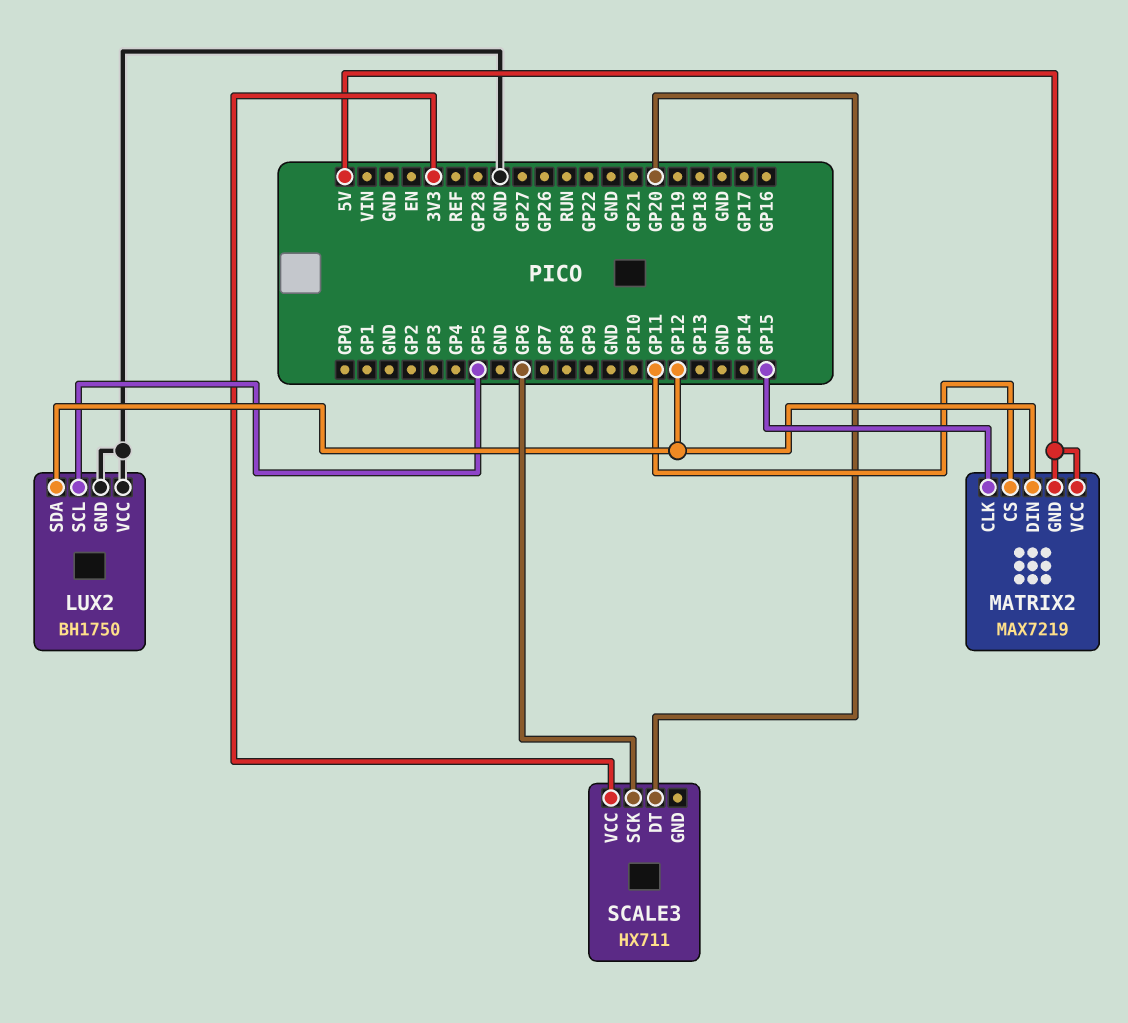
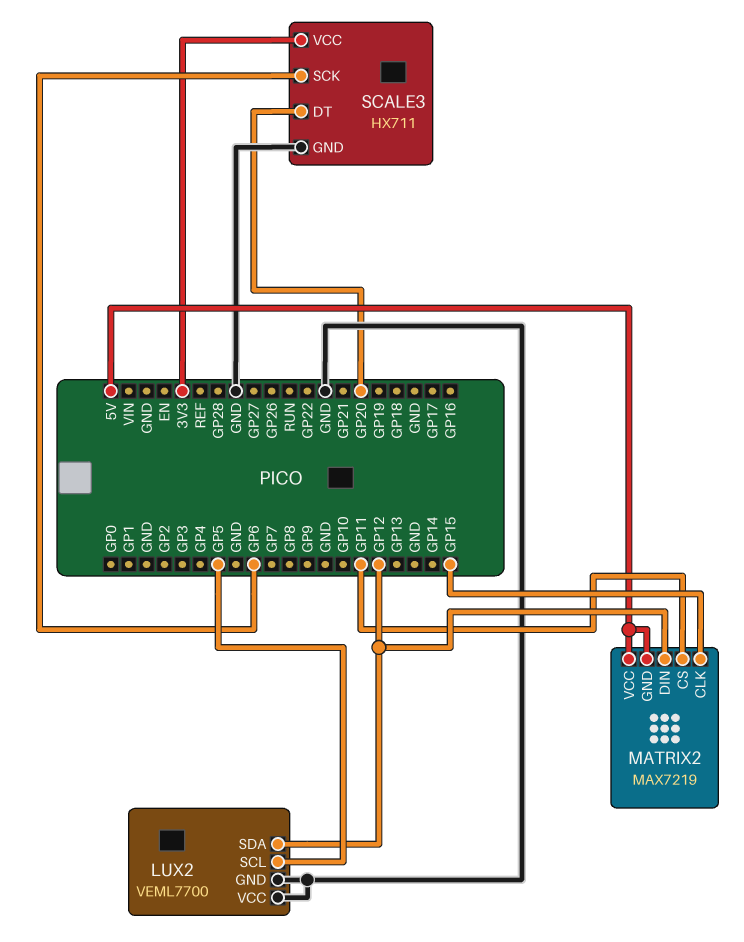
LUX2: BH1750 -> VEML7700
SCALE3 pin GND: none -> GND

